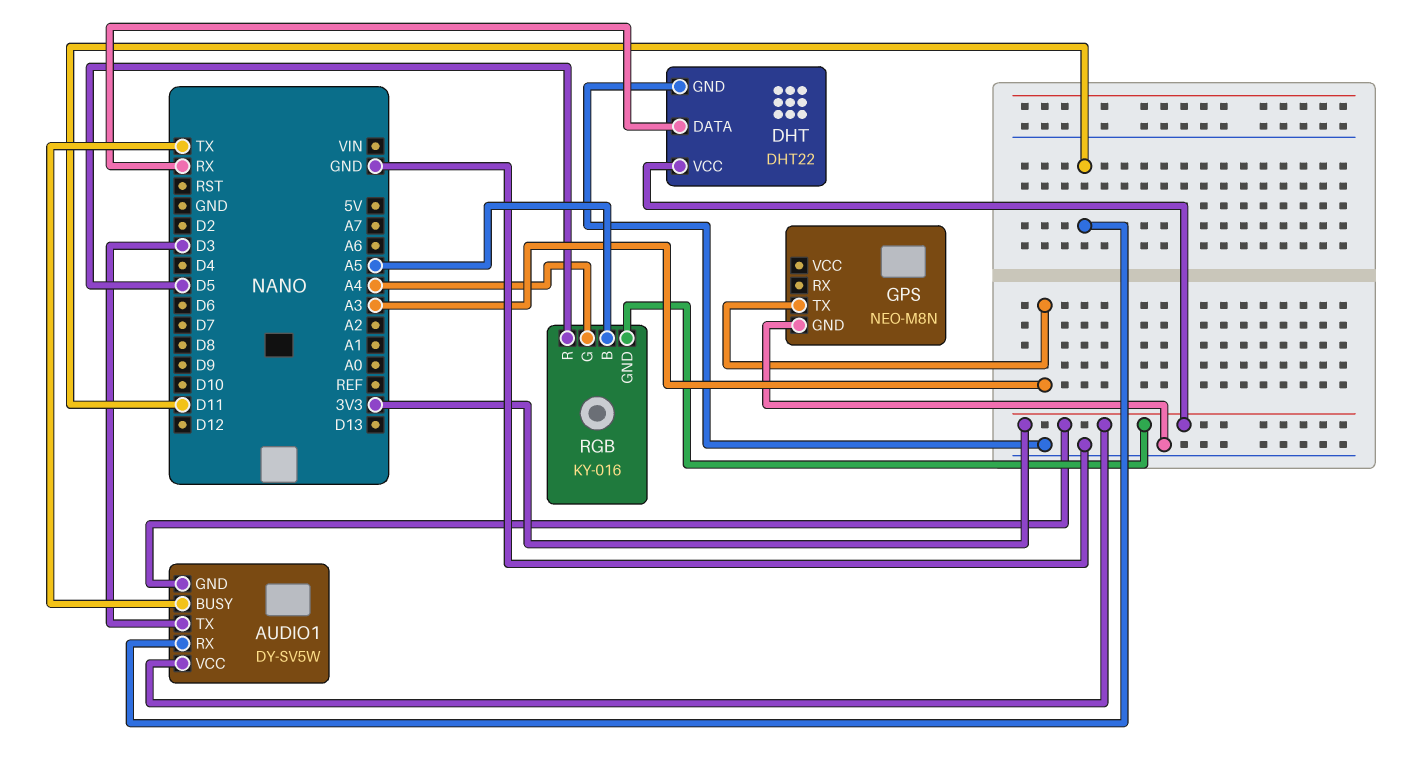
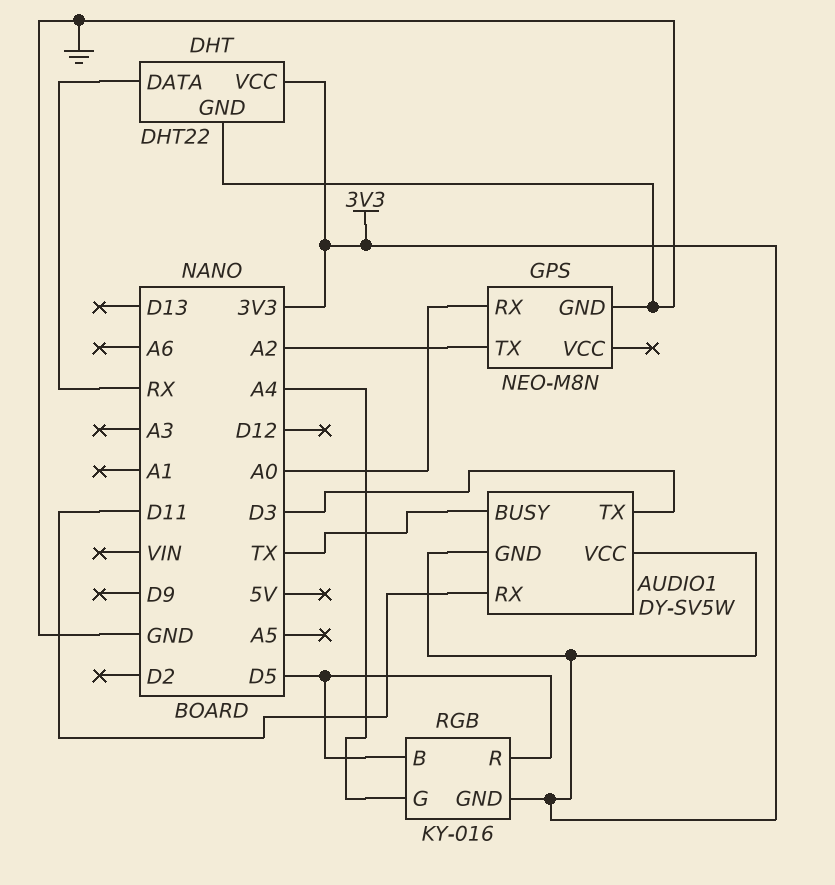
GPS pin RX: none -> A0
GPS pin TX: A3 -> A2
RGB pin B: A5 -> D5

